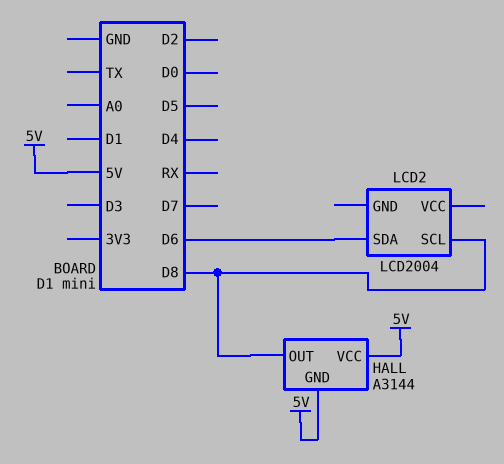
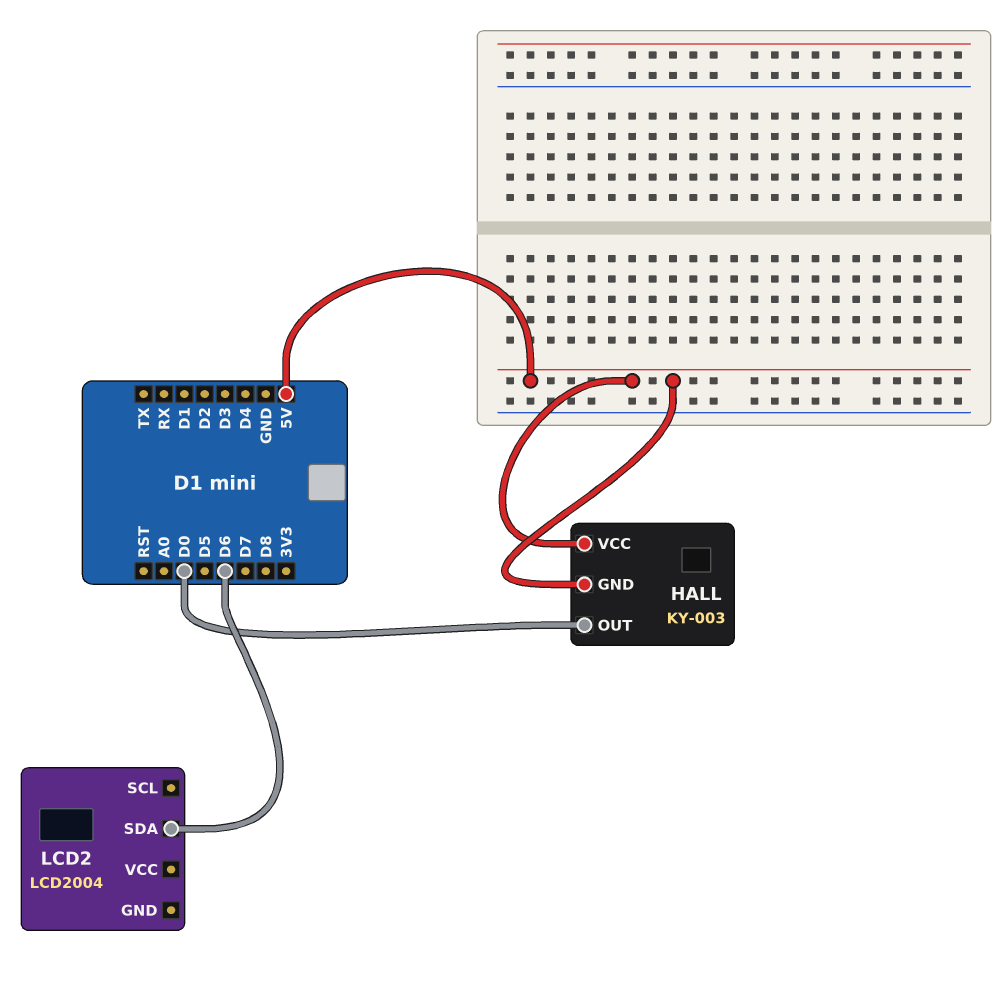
HALL: A3144 -> KY-003
HALL pin OUT: D8 -> D0
LCD2 pin SCL: D8 -> none

